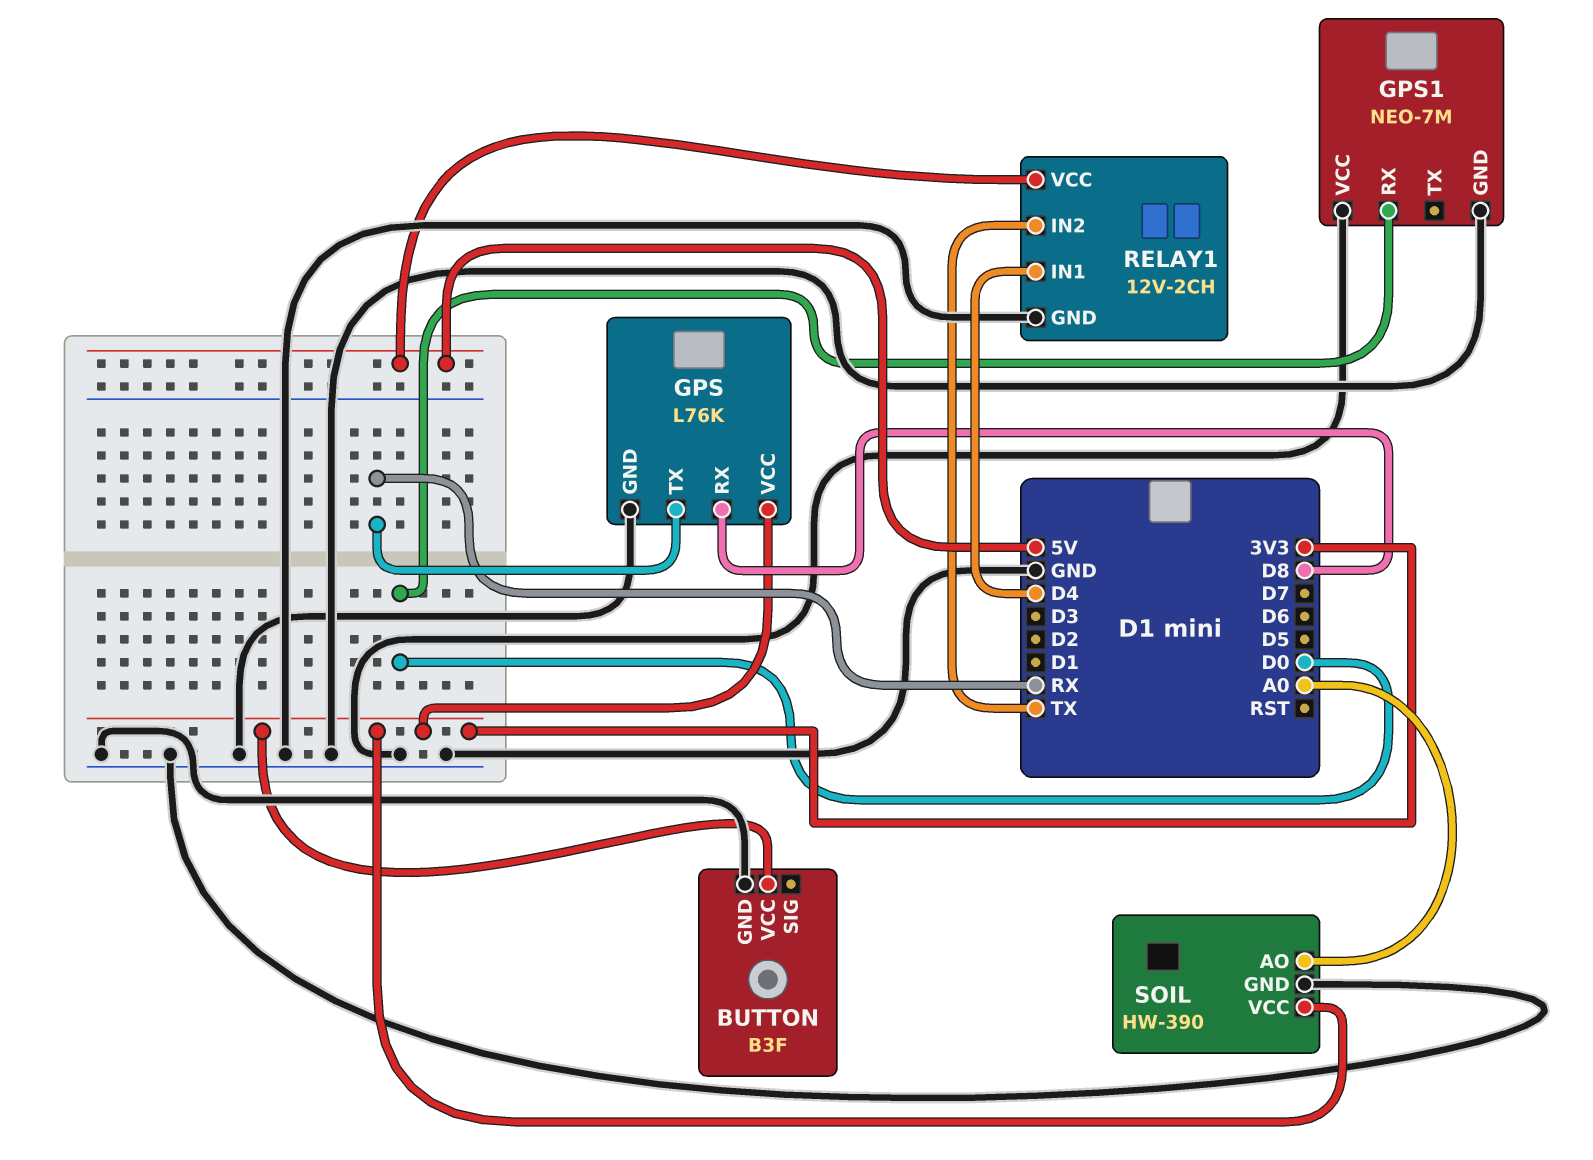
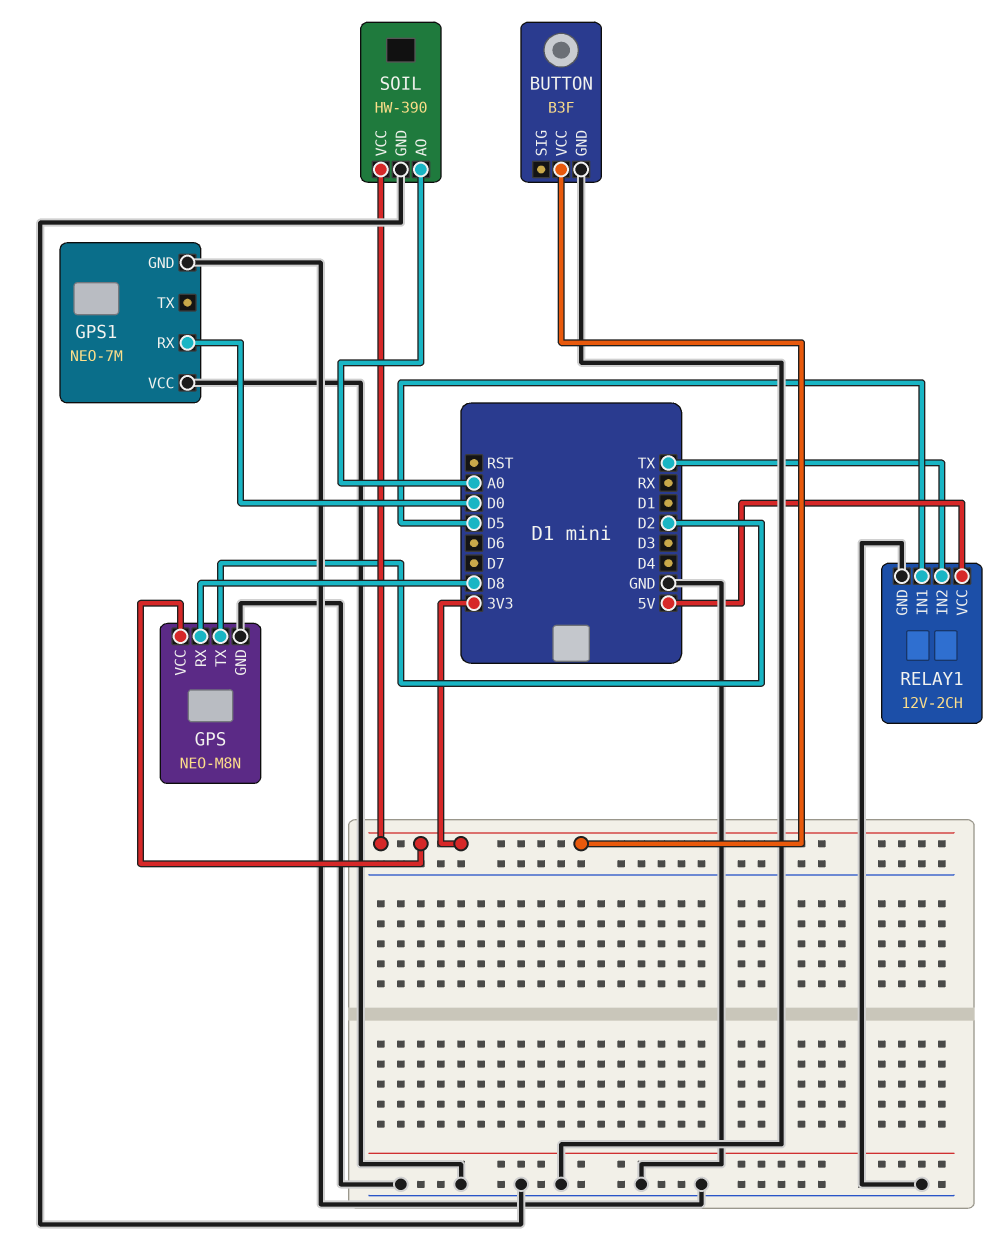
GPS: L76K -> NEO-M8N
GPS pin TX: RX -> D2
RELAY1 pin IN1: D4 -> D5

